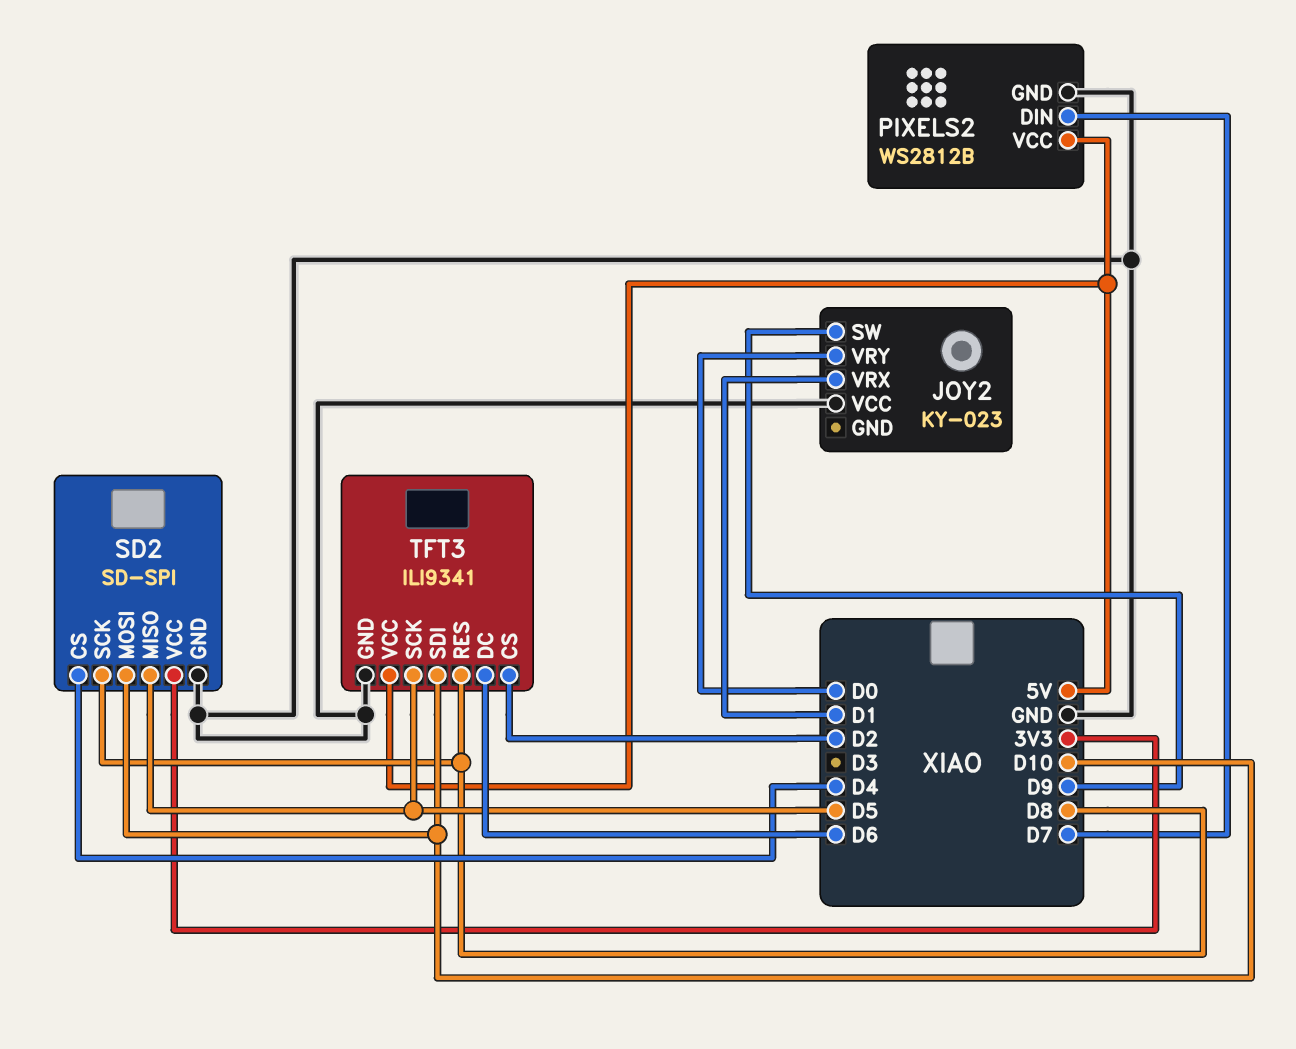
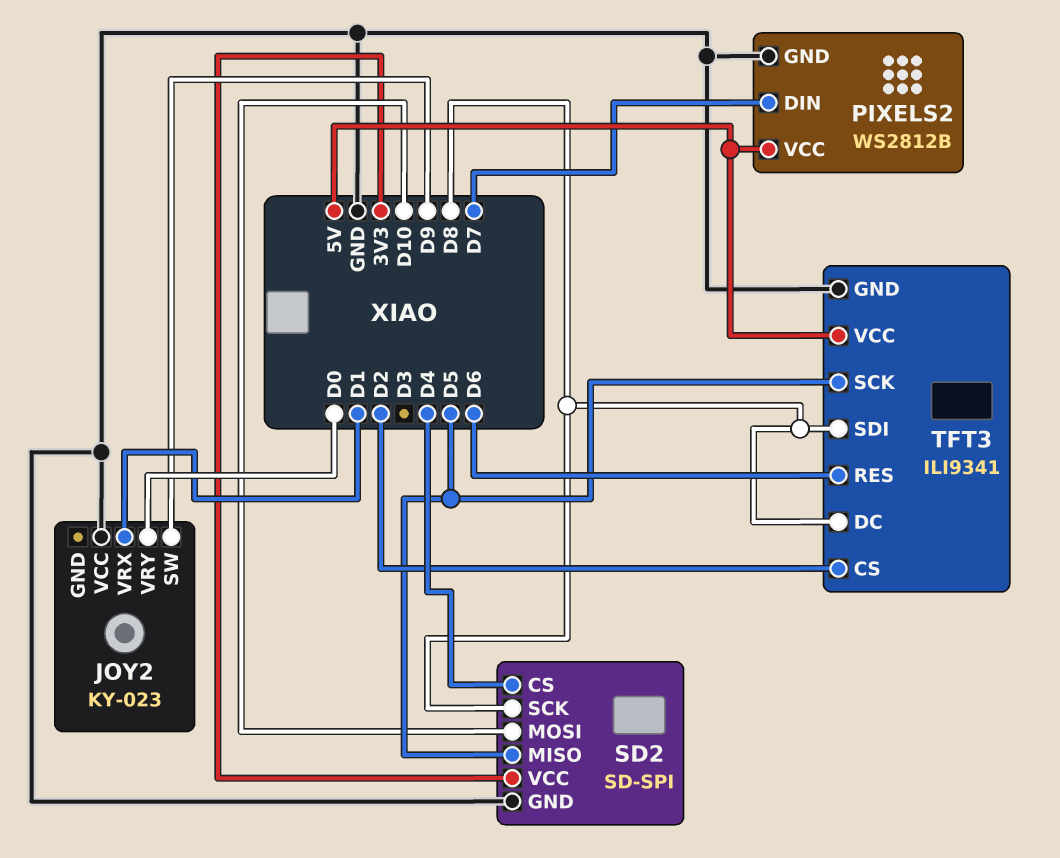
TFT3 pin DC: D6 -> D8
TFT3 pin RES: D8 -> D6
TFT3 pin SDI: D10 -> D8

